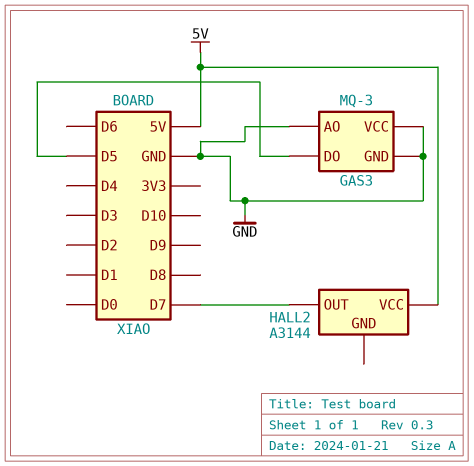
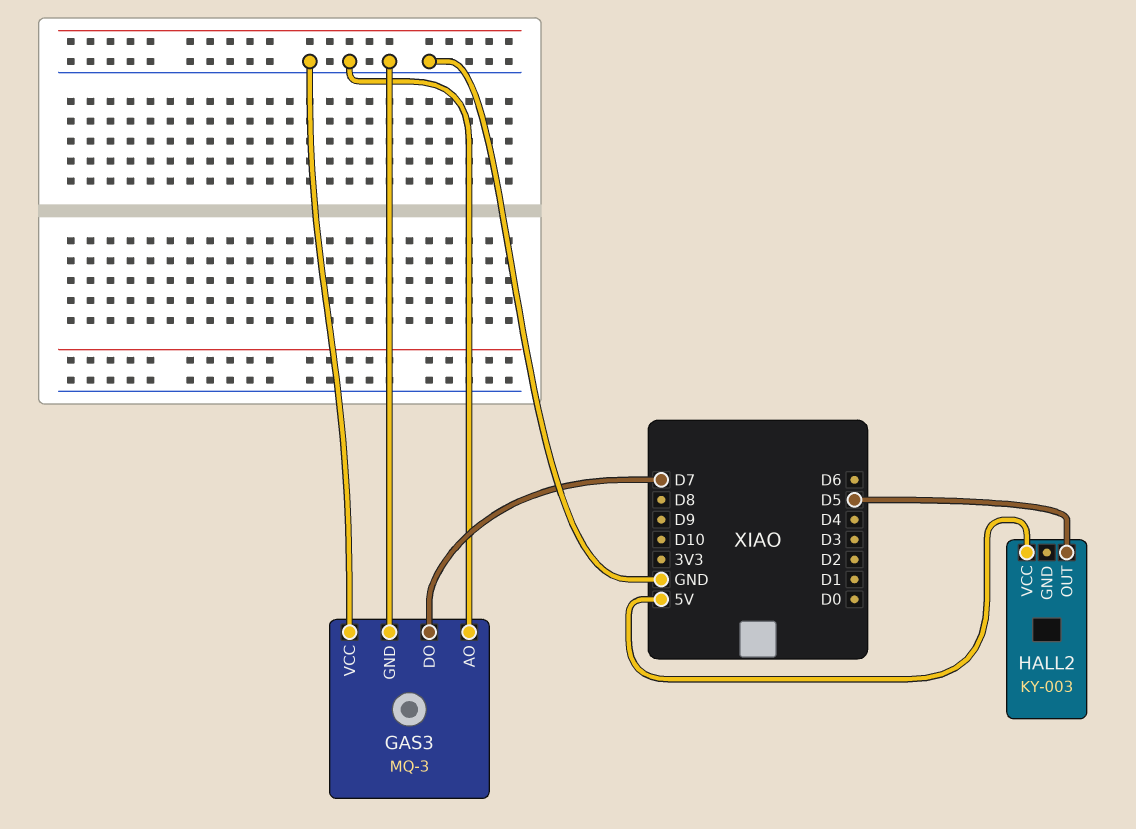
GAS3 pin DO: D5 -> D7
HALL2: A3144 -> KY-003
HALL2 pin OUT: D7 -> D5

